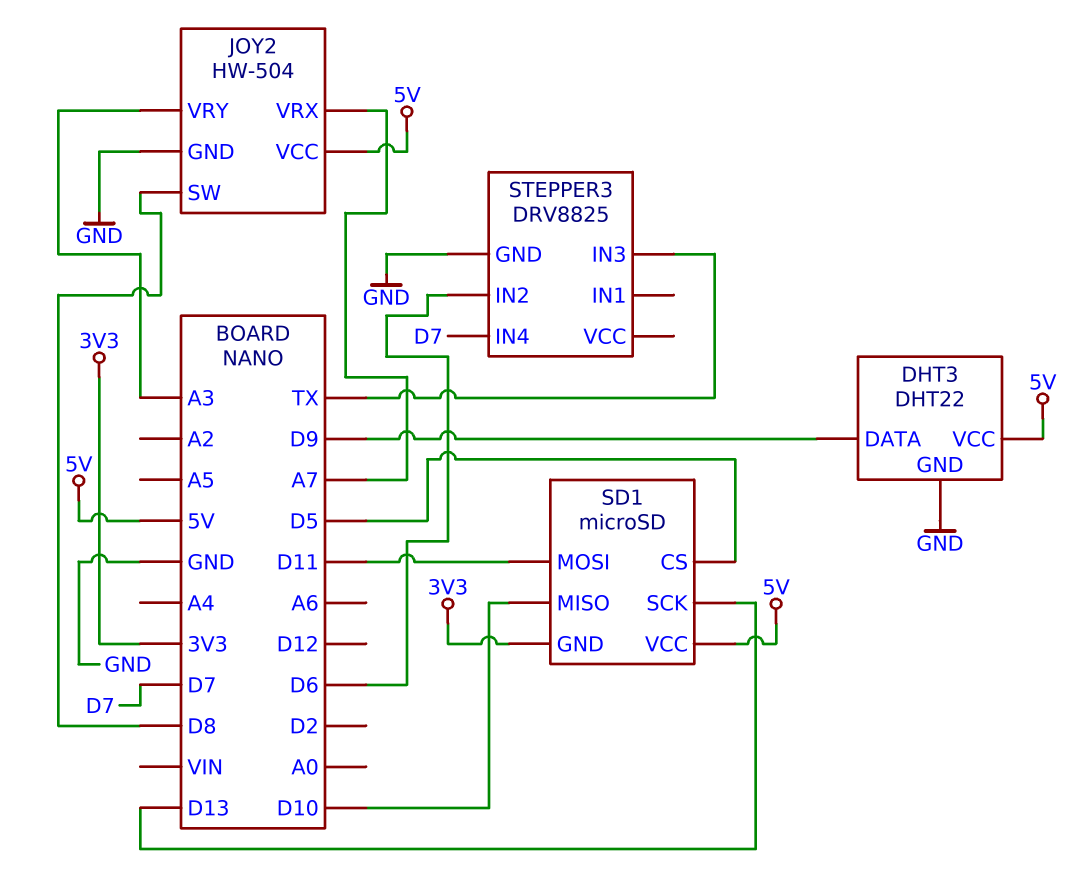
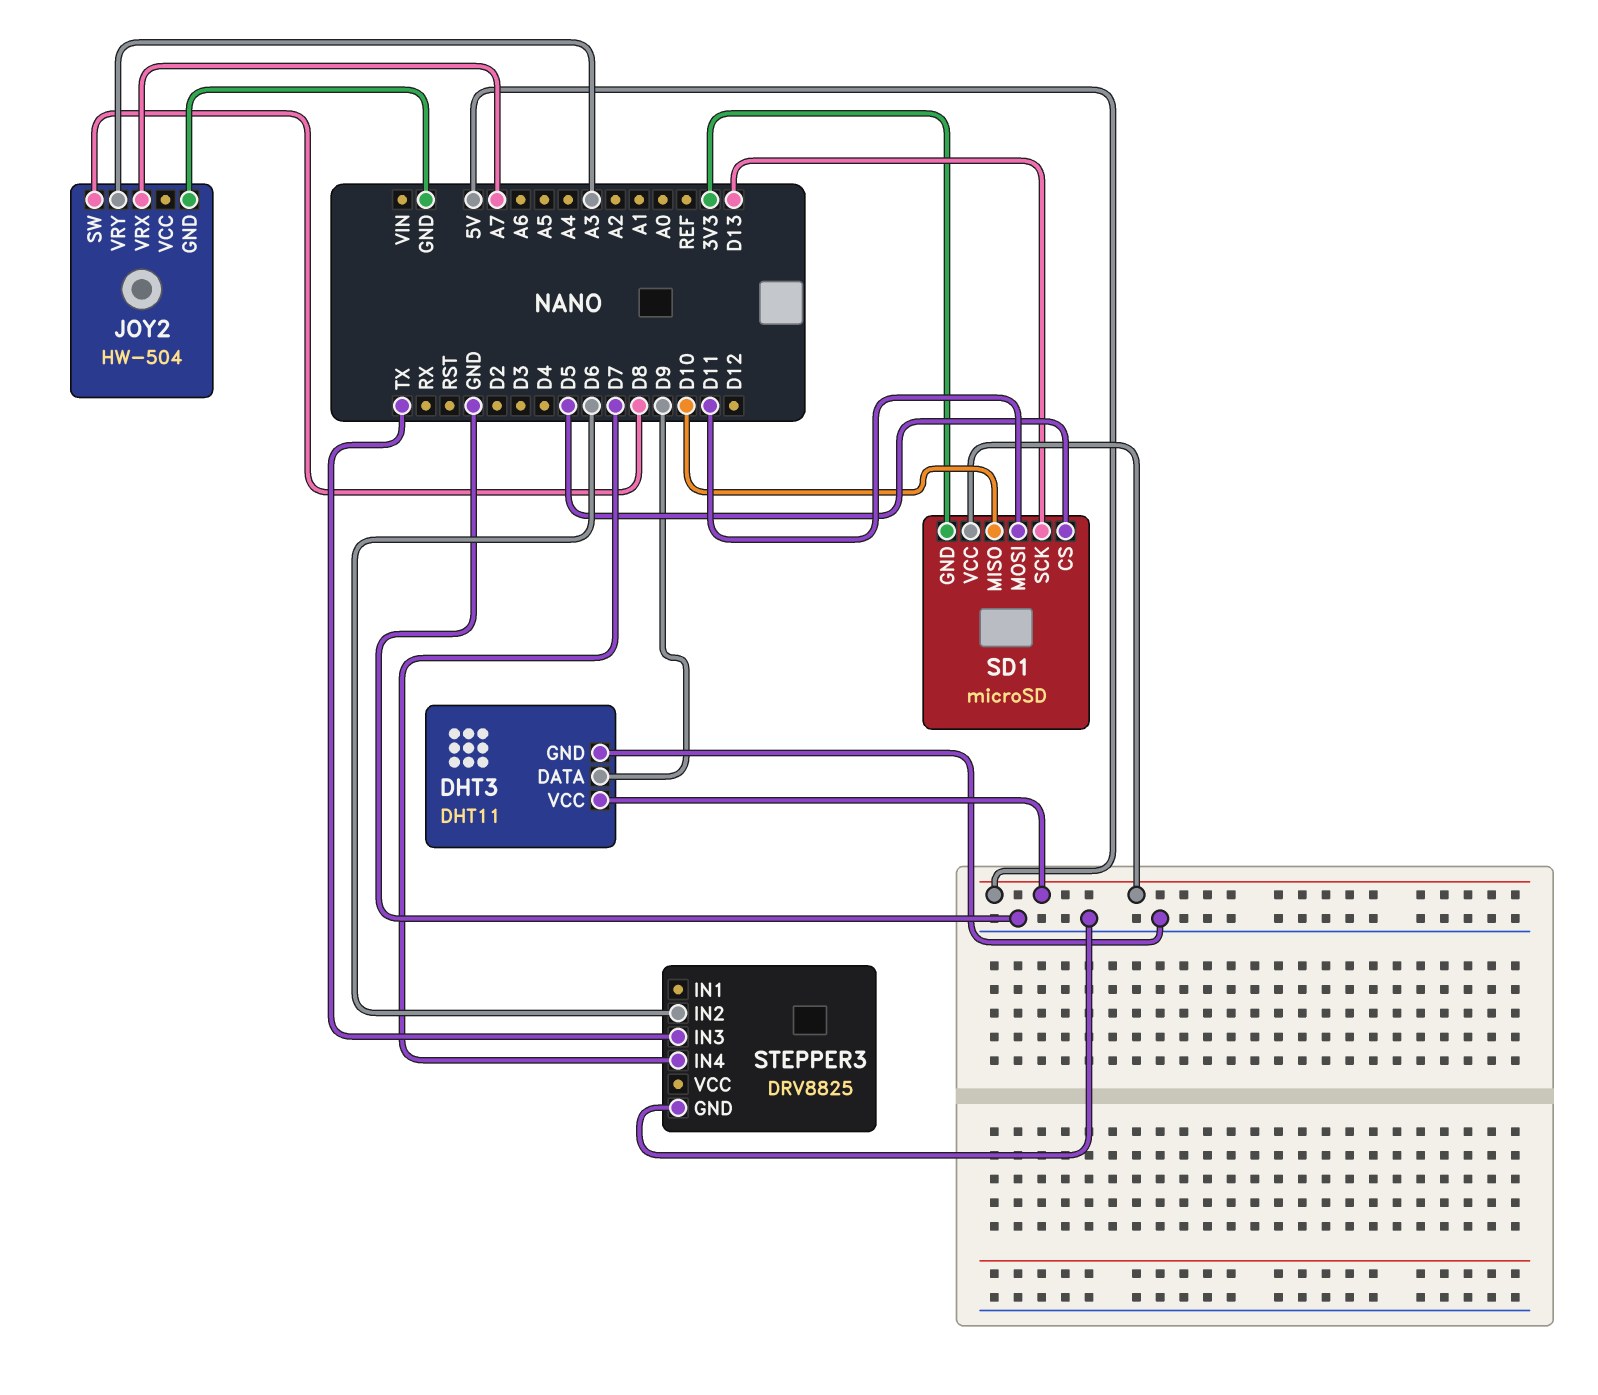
DHT3: DHT22 -> DHT11
JOY2 pin VCC: 5V -> none

